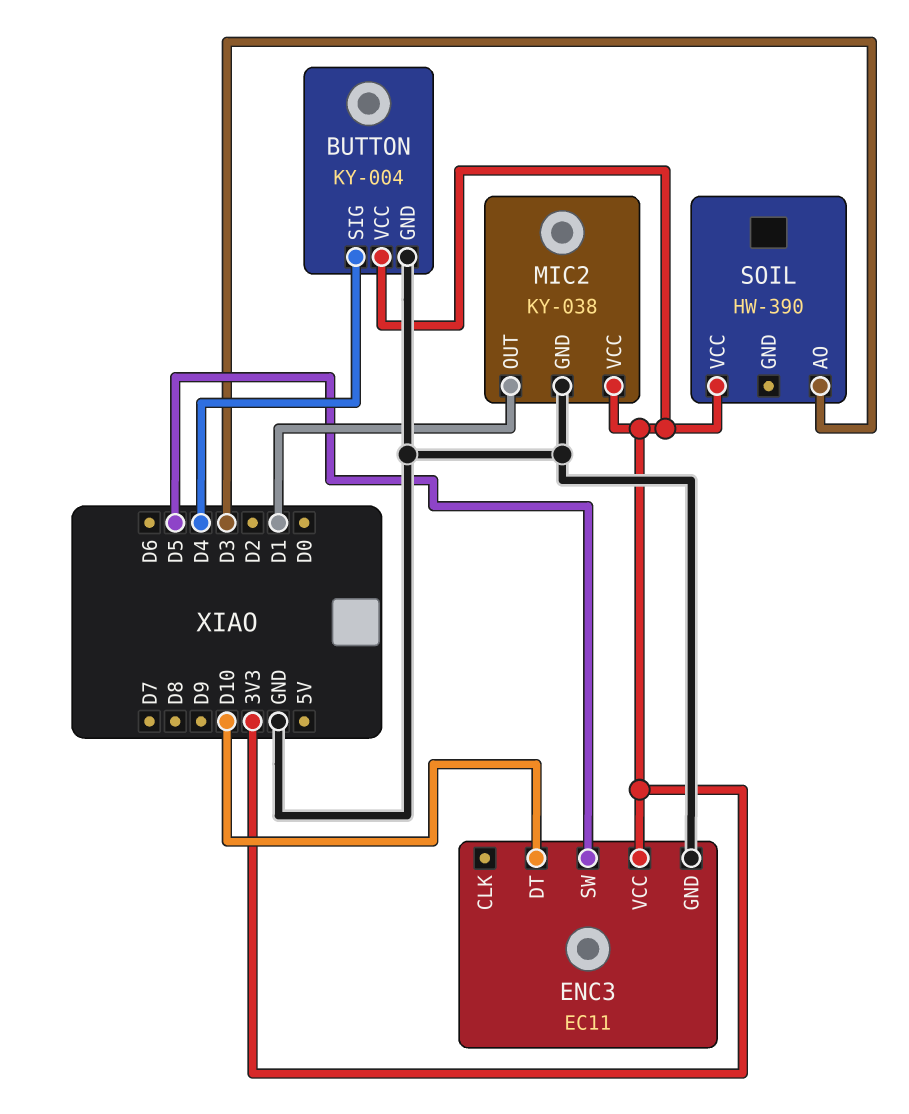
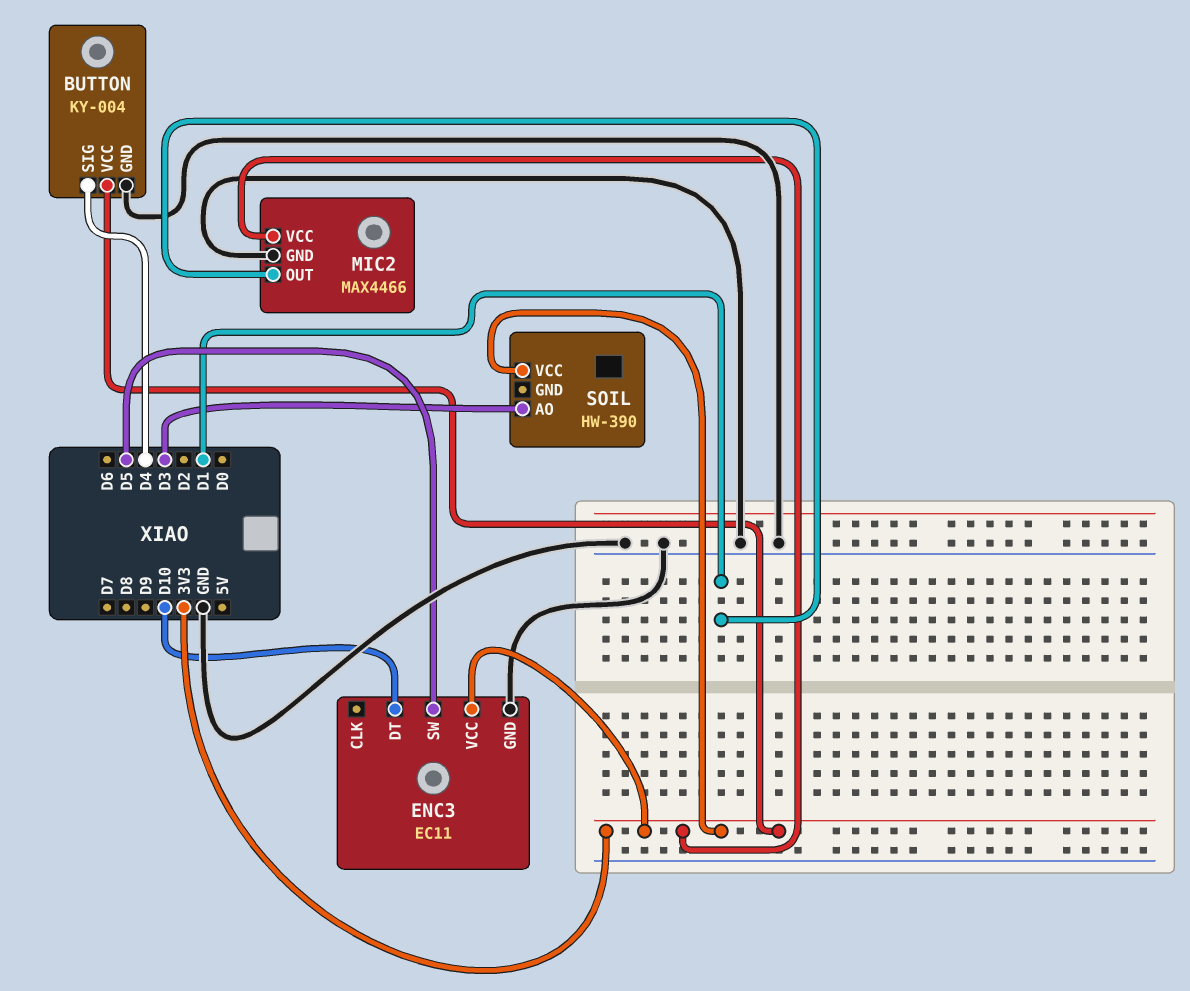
MIC2: KY-038 -> MAX4466

